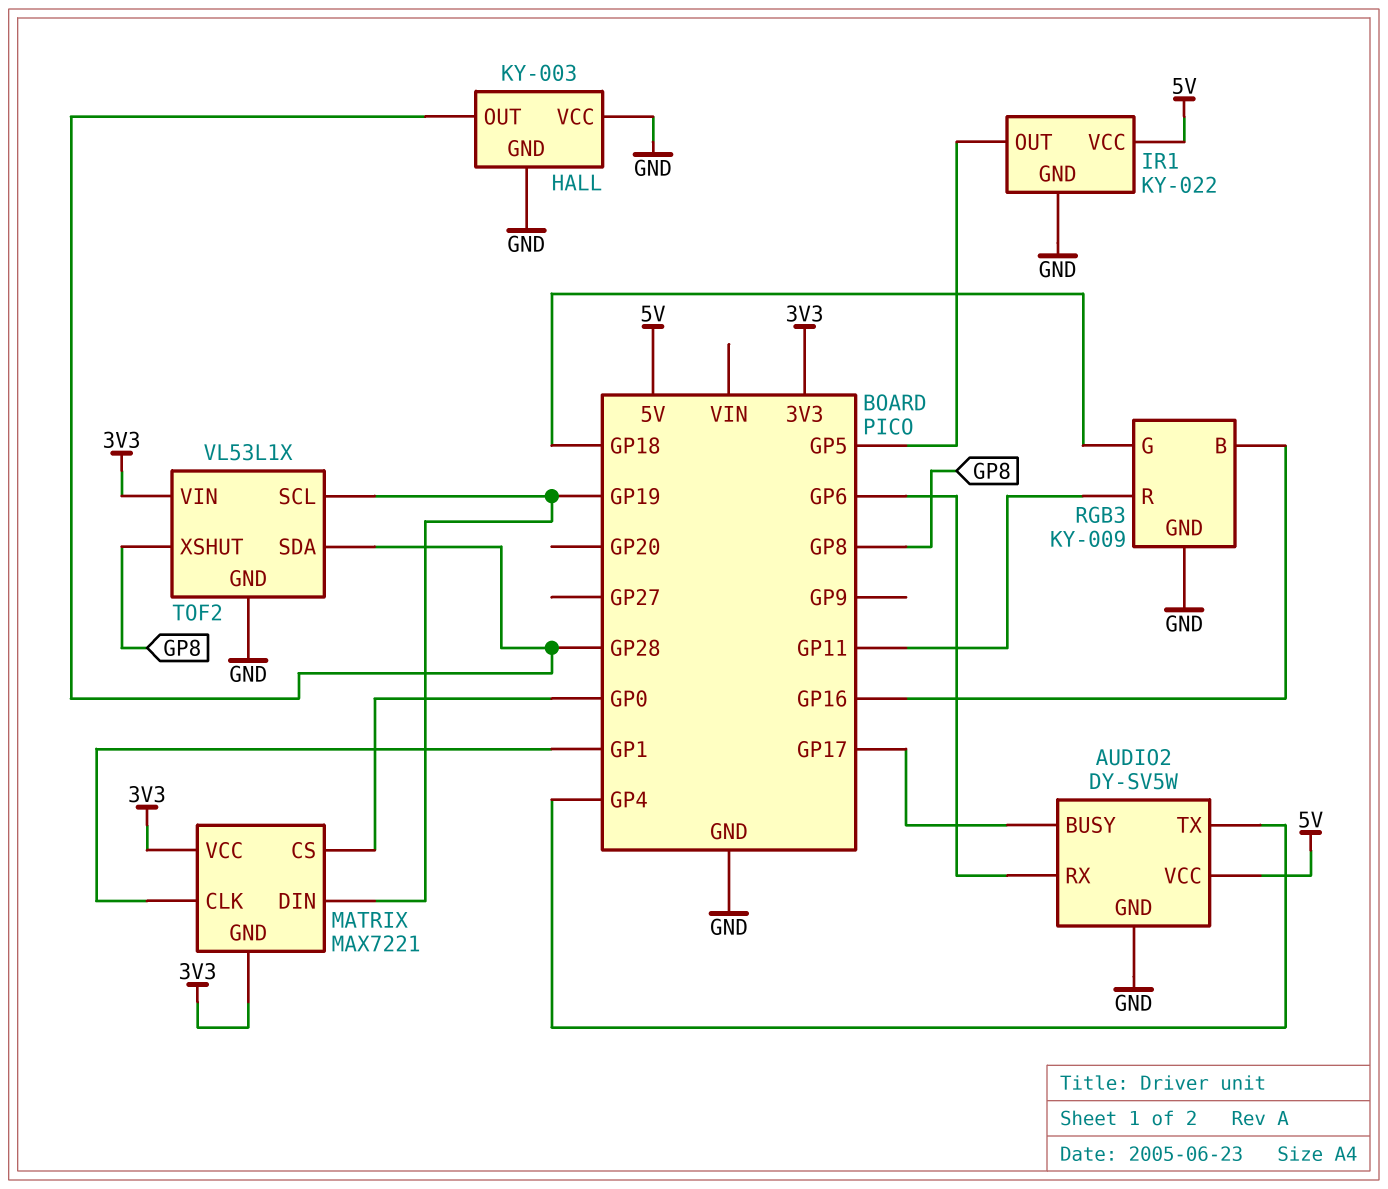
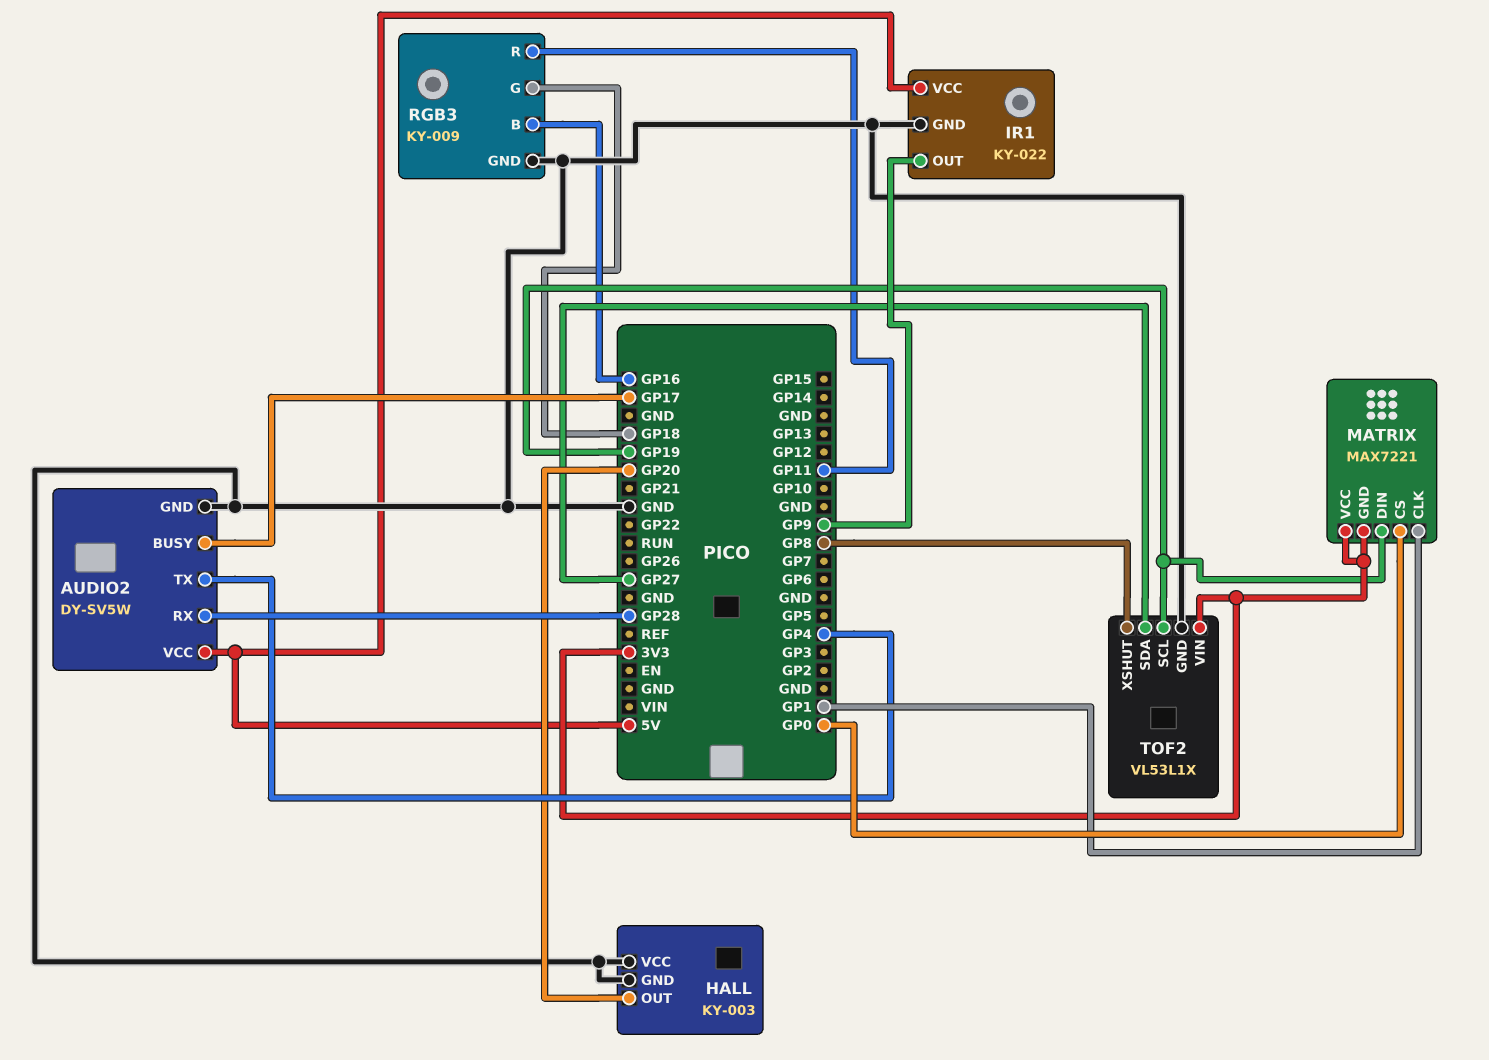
AUDIO2 pin RX: GP6 -> GP28
HALL pin OUT: GP28 -> GP20
IR1 pin OUT: GP5 -> GP9
TOF2 pin SDA: GP28 -> GP27

